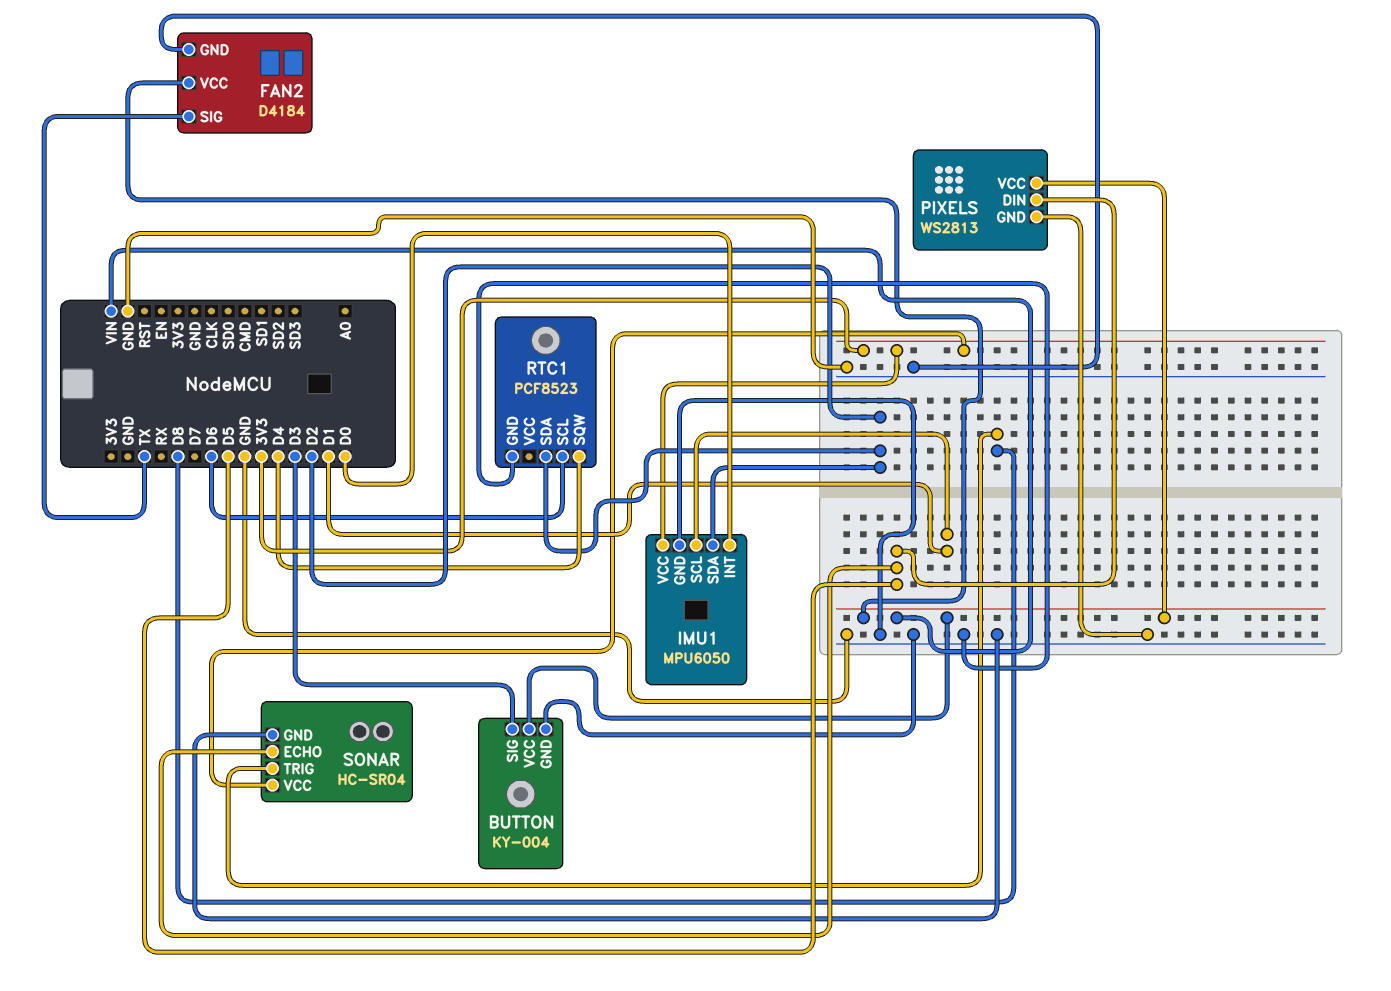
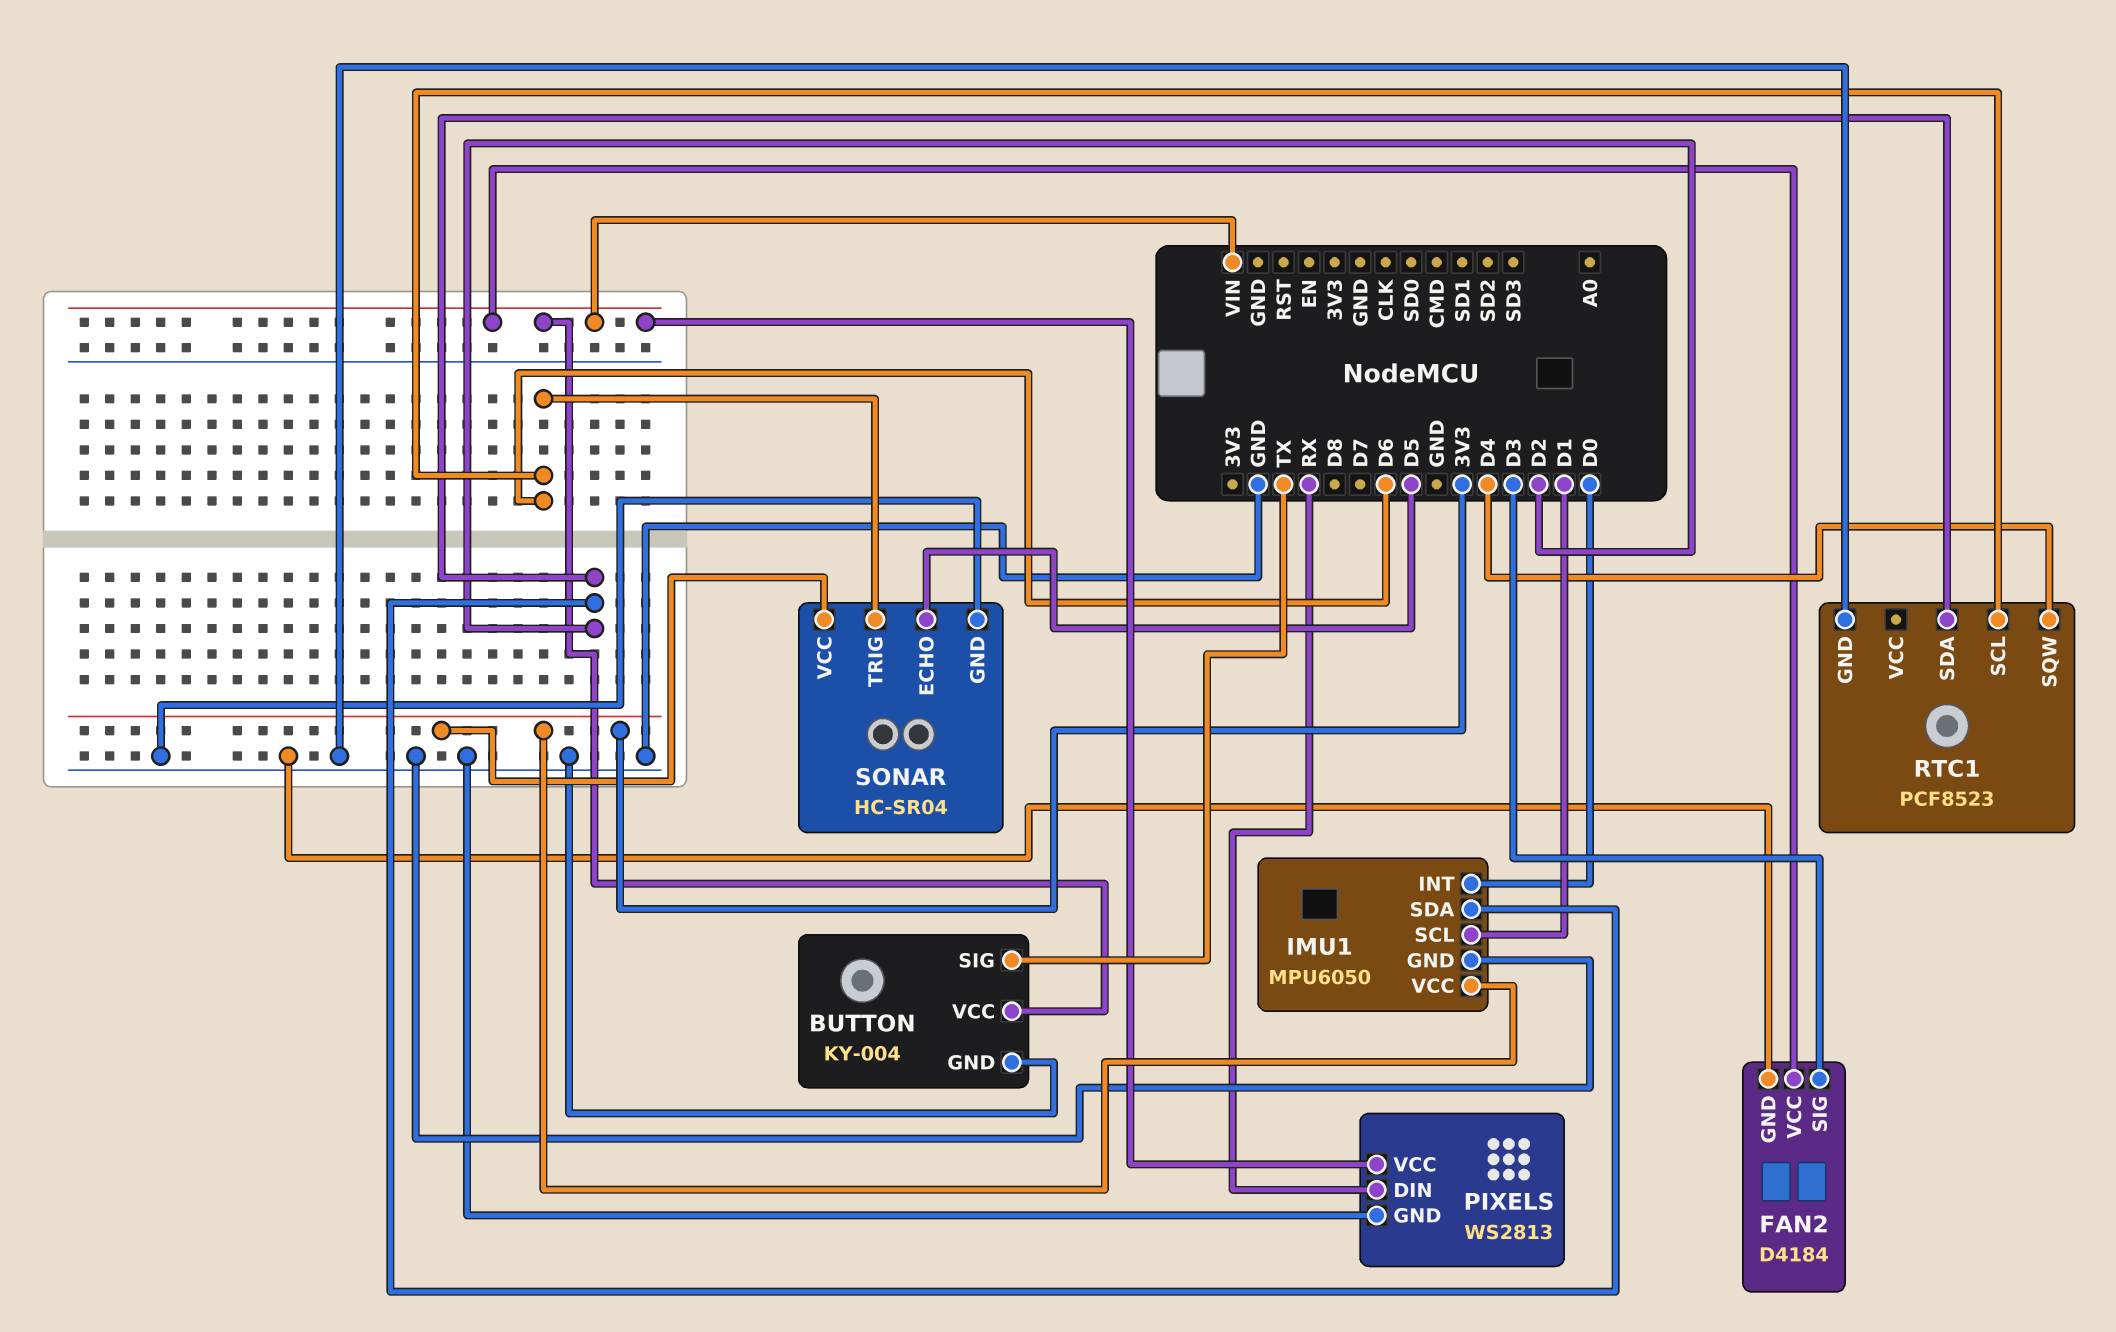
BUTTON pin SIG: D3 -> TX
FAN2 pin SIG: TX -> D3
PIXELS pin DIN: D5 -> RX
SONAR pin TRIG: D8 -> D6

